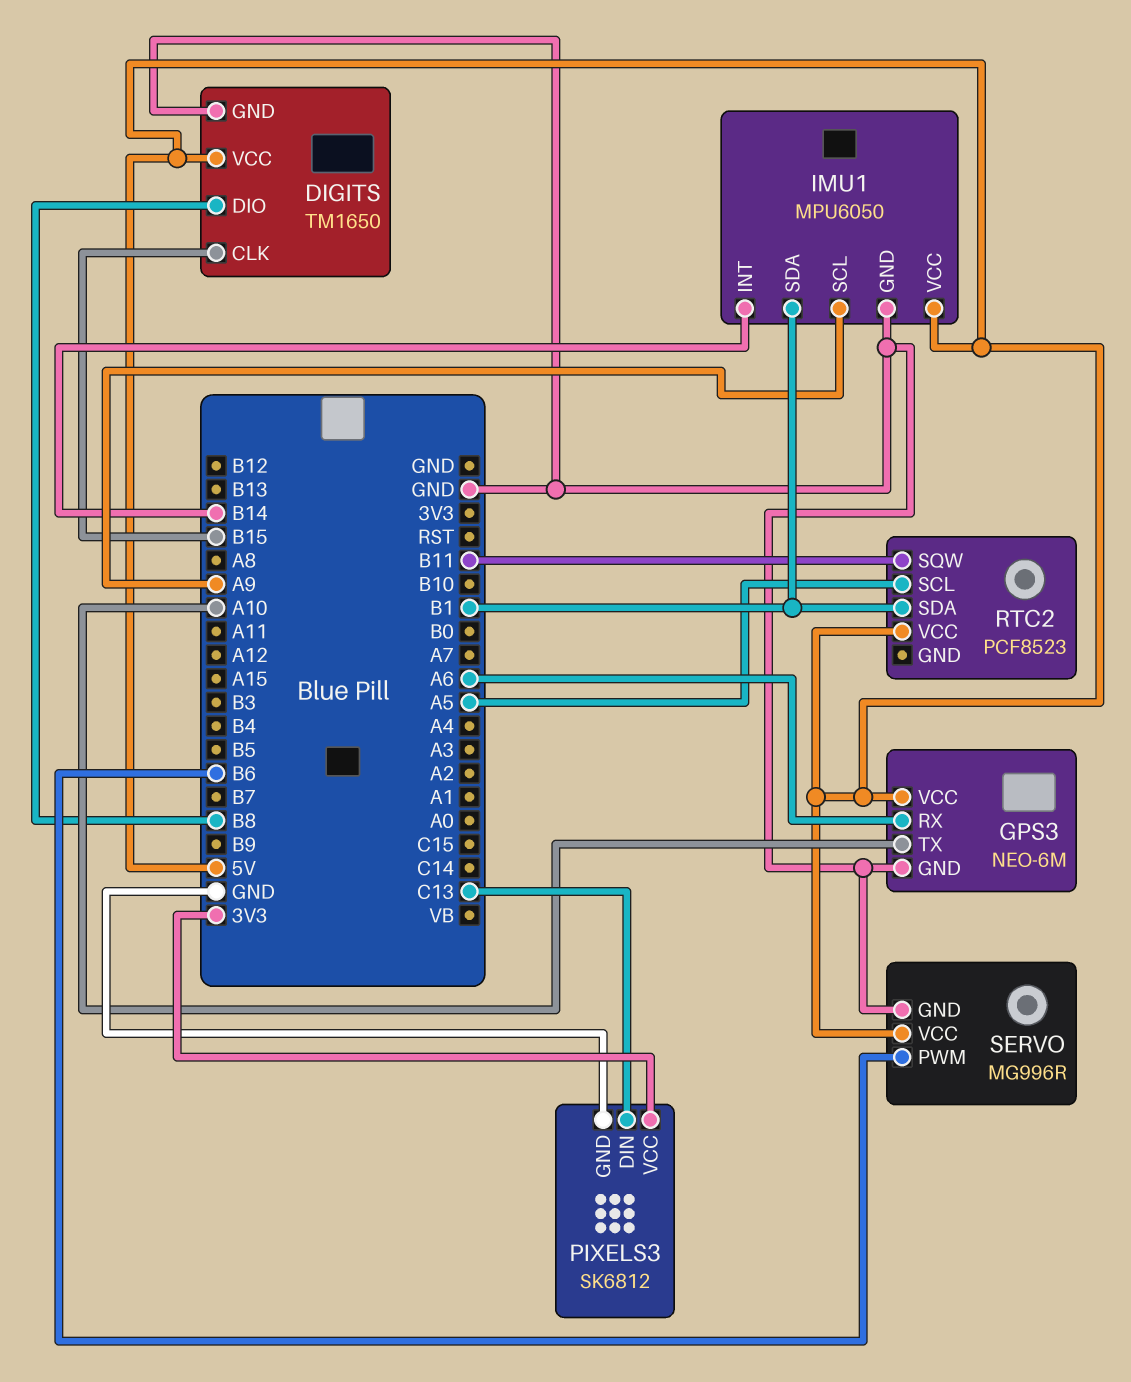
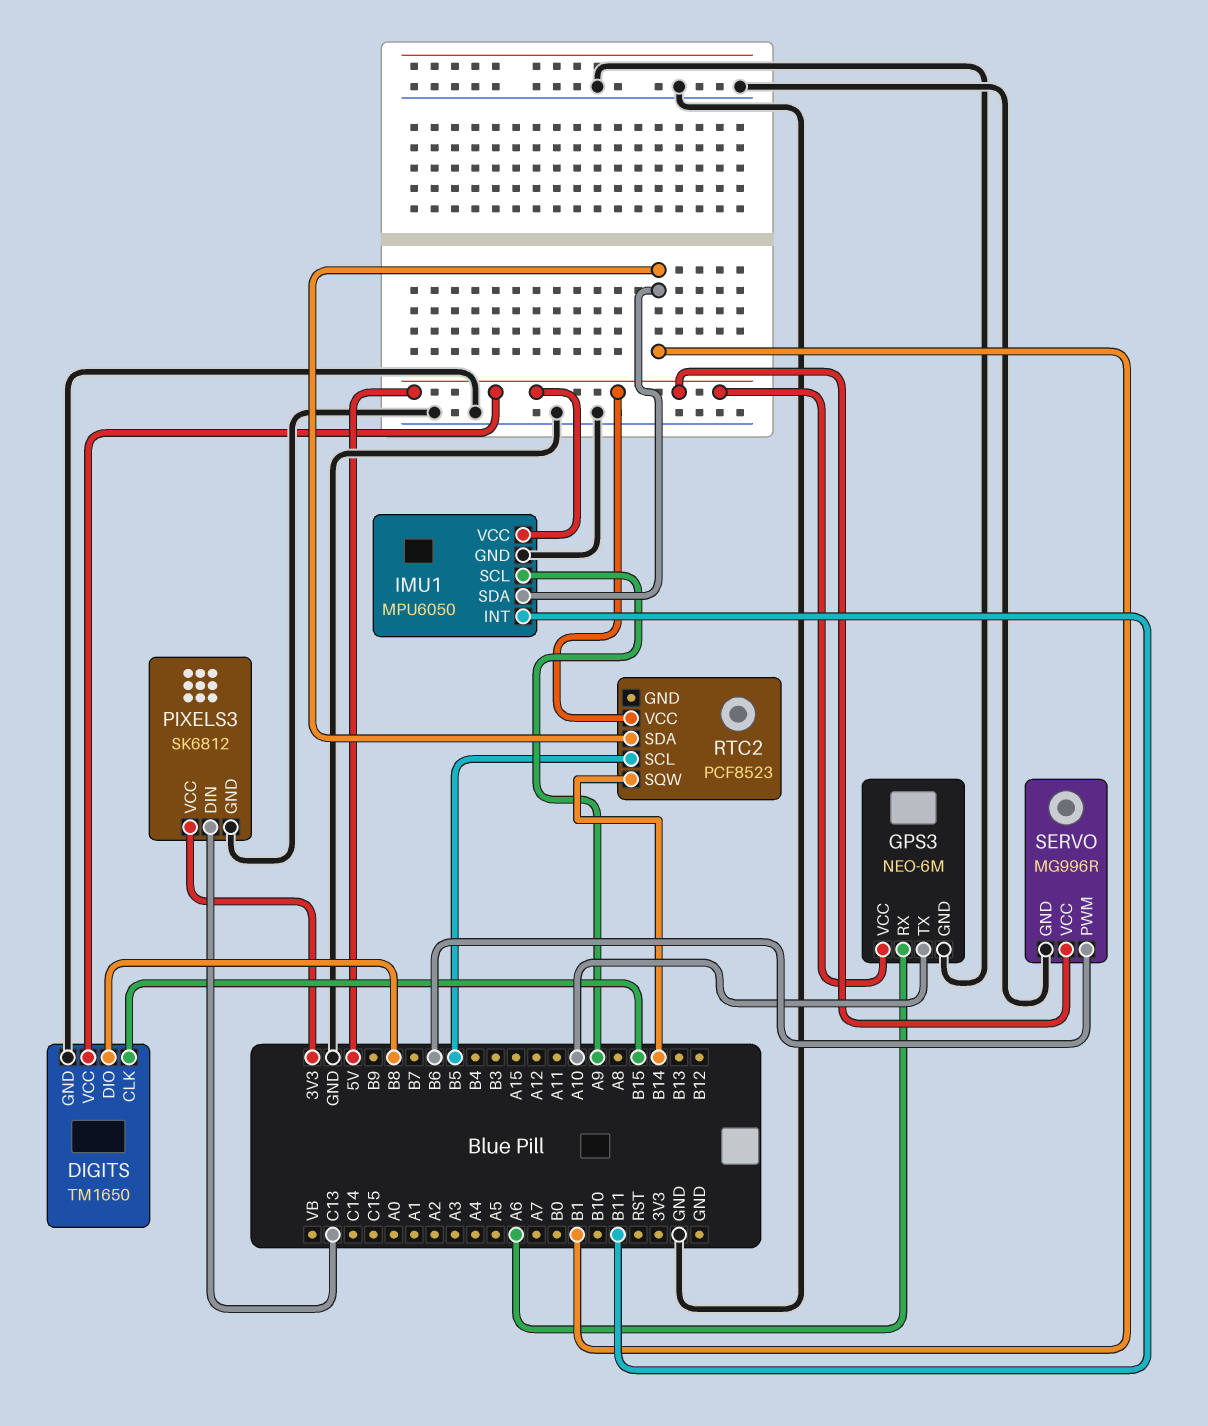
IMU1 pin INT: B14 -> B11
RTC2 pin SCL: A5 -> B5
RTC2 pin SQW: B11 -> B14

